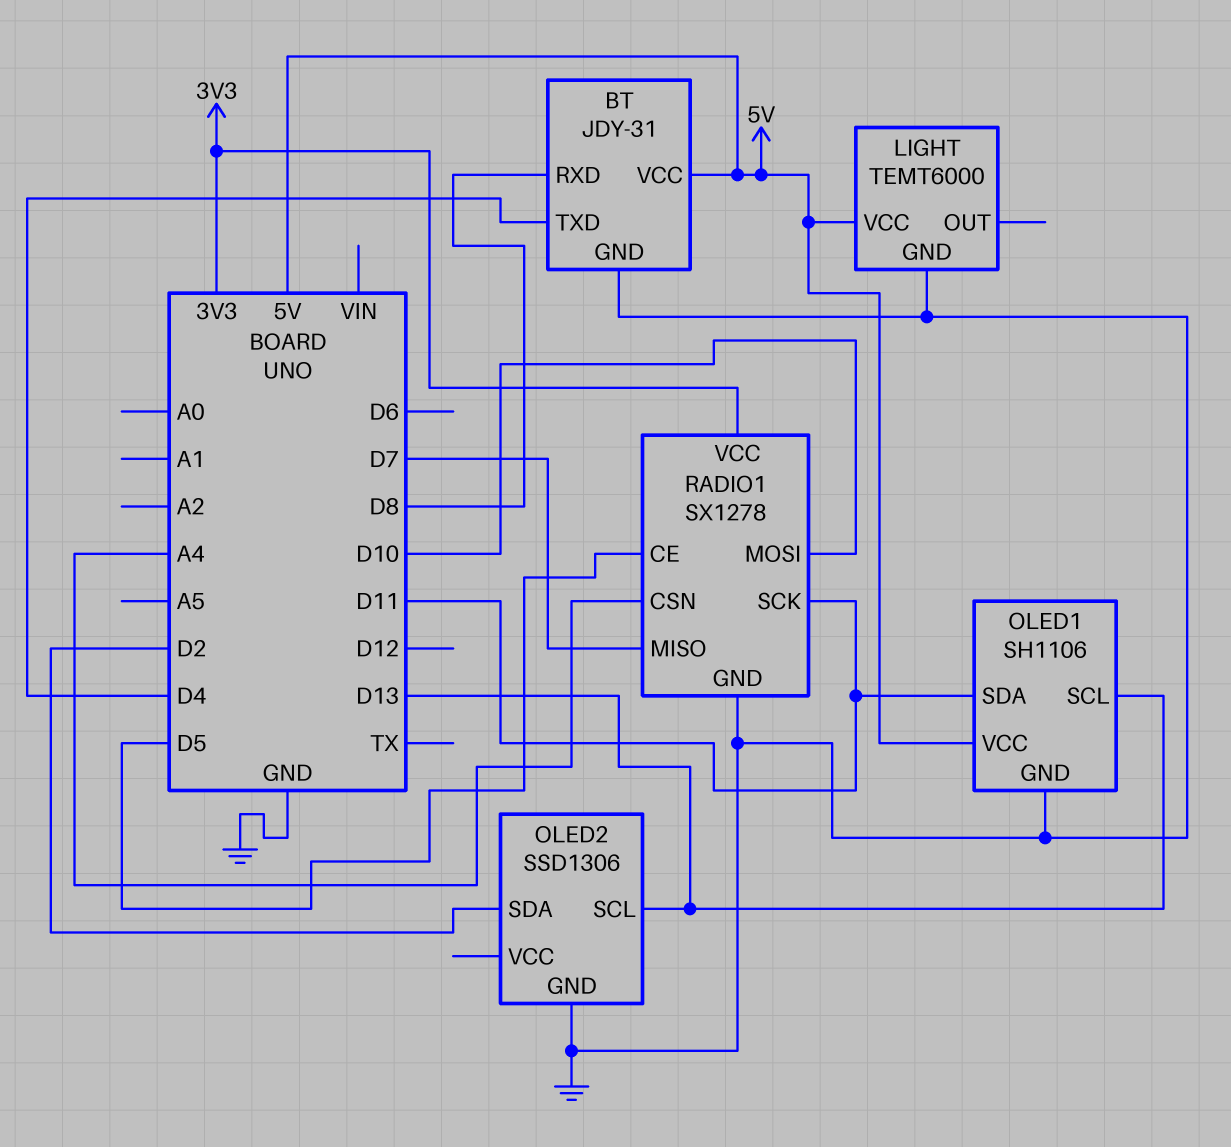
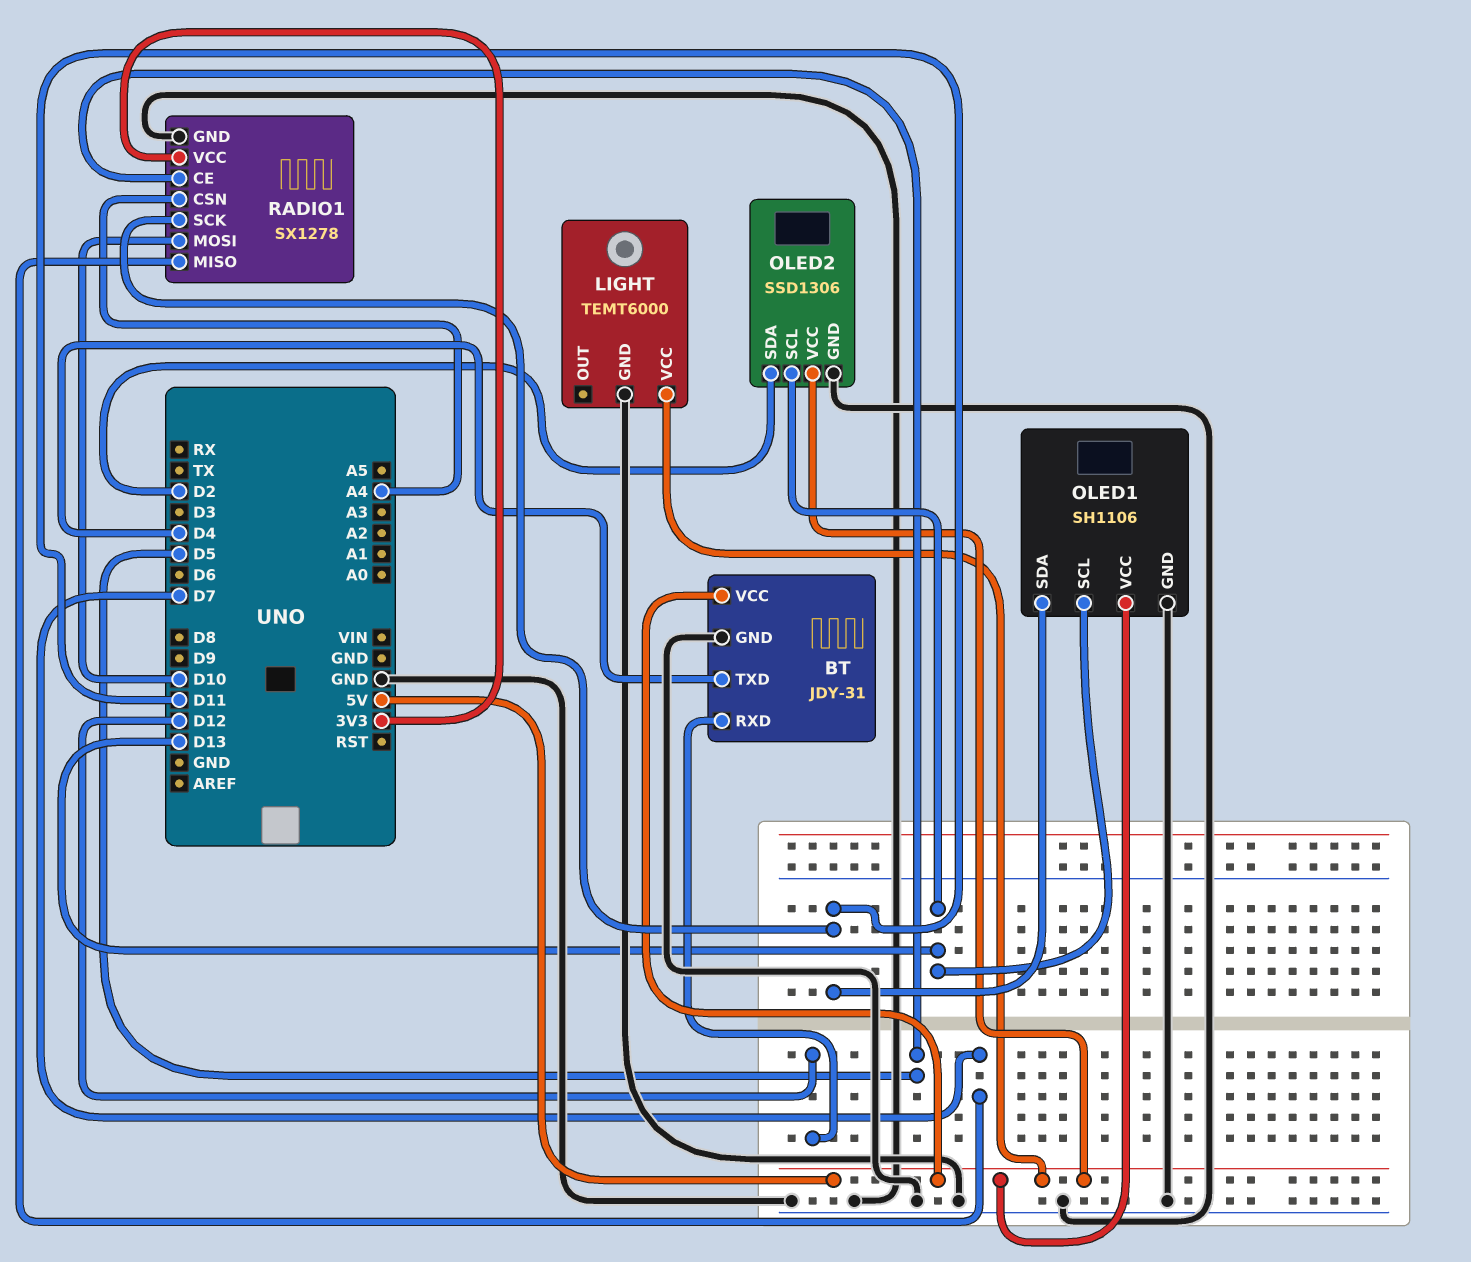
BT pin RXD: D8 -> D12
OLED2 pin VCC: none -> 5V

